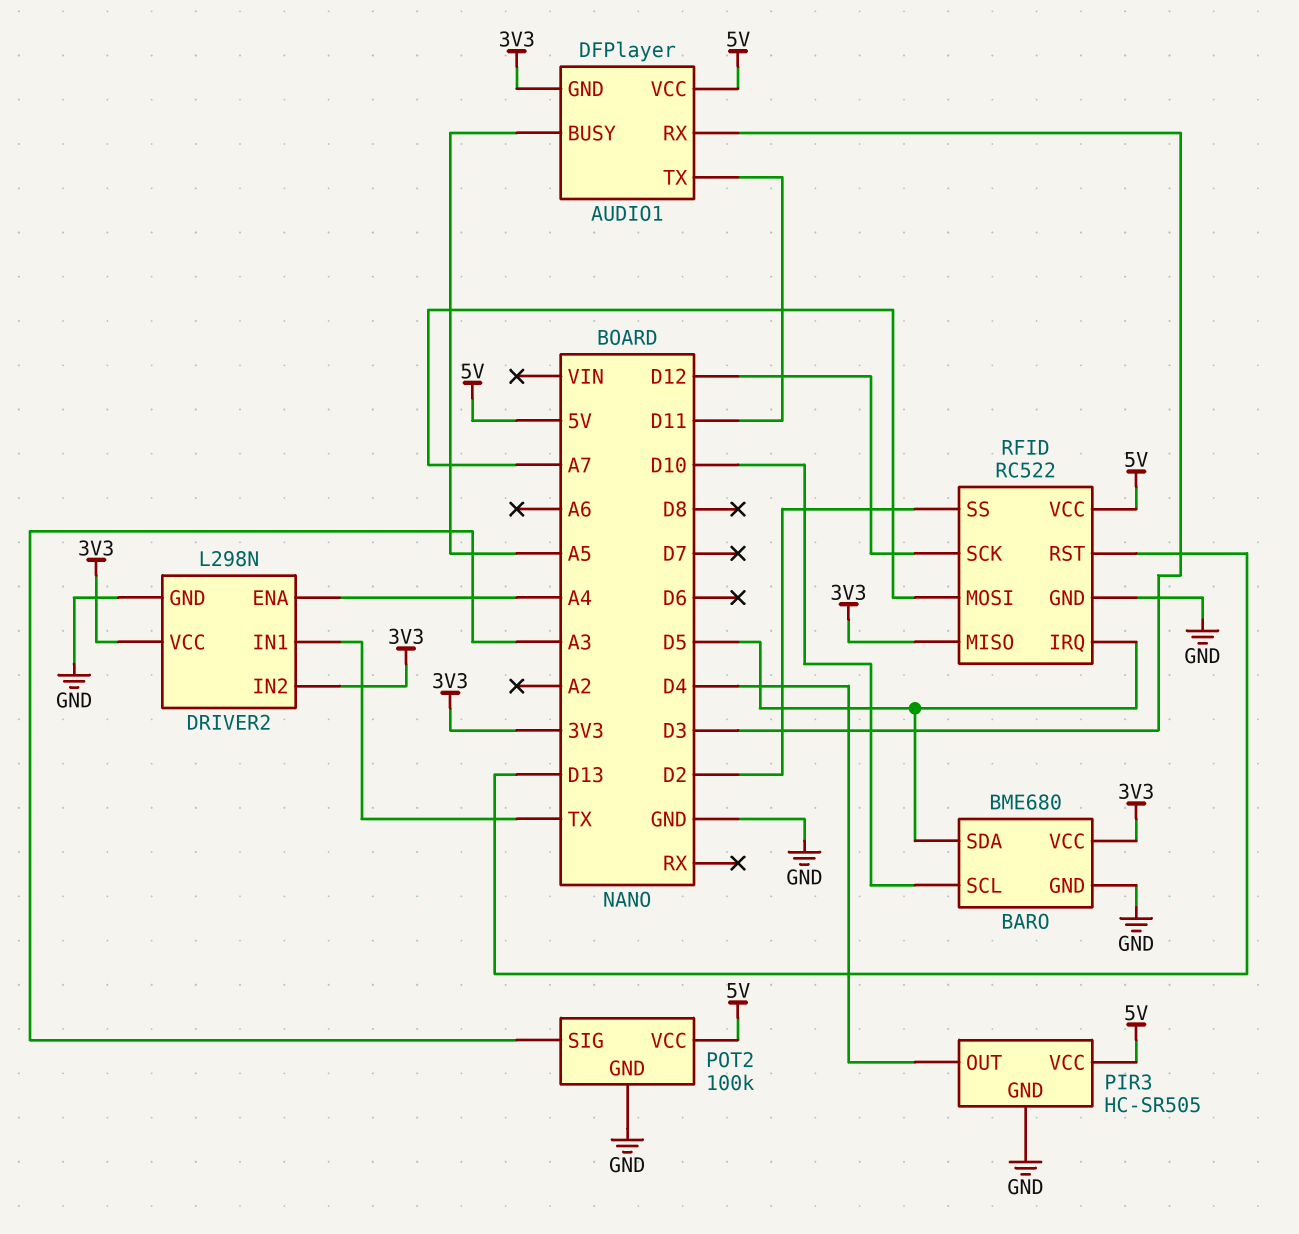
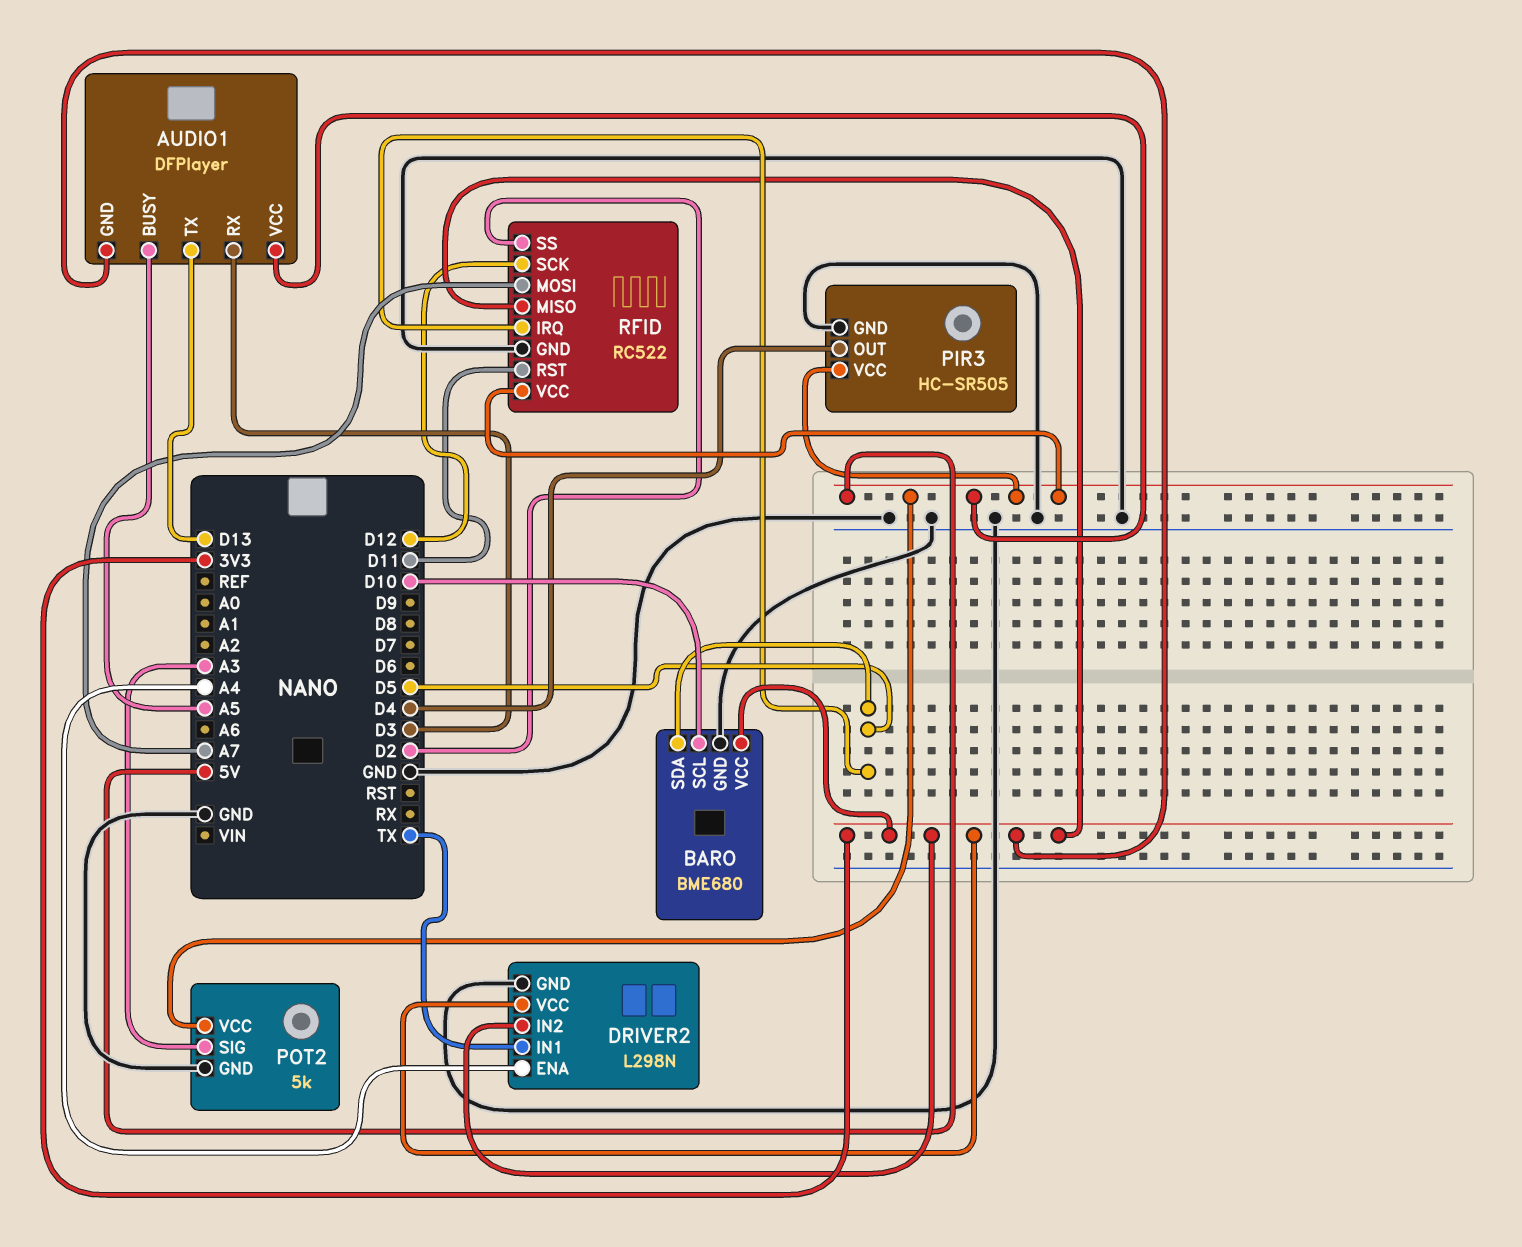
AUDIO1 pin TX: D11 -> D13
POT2: 100k -> 5k
RFID pin RST: D13 -> D11

